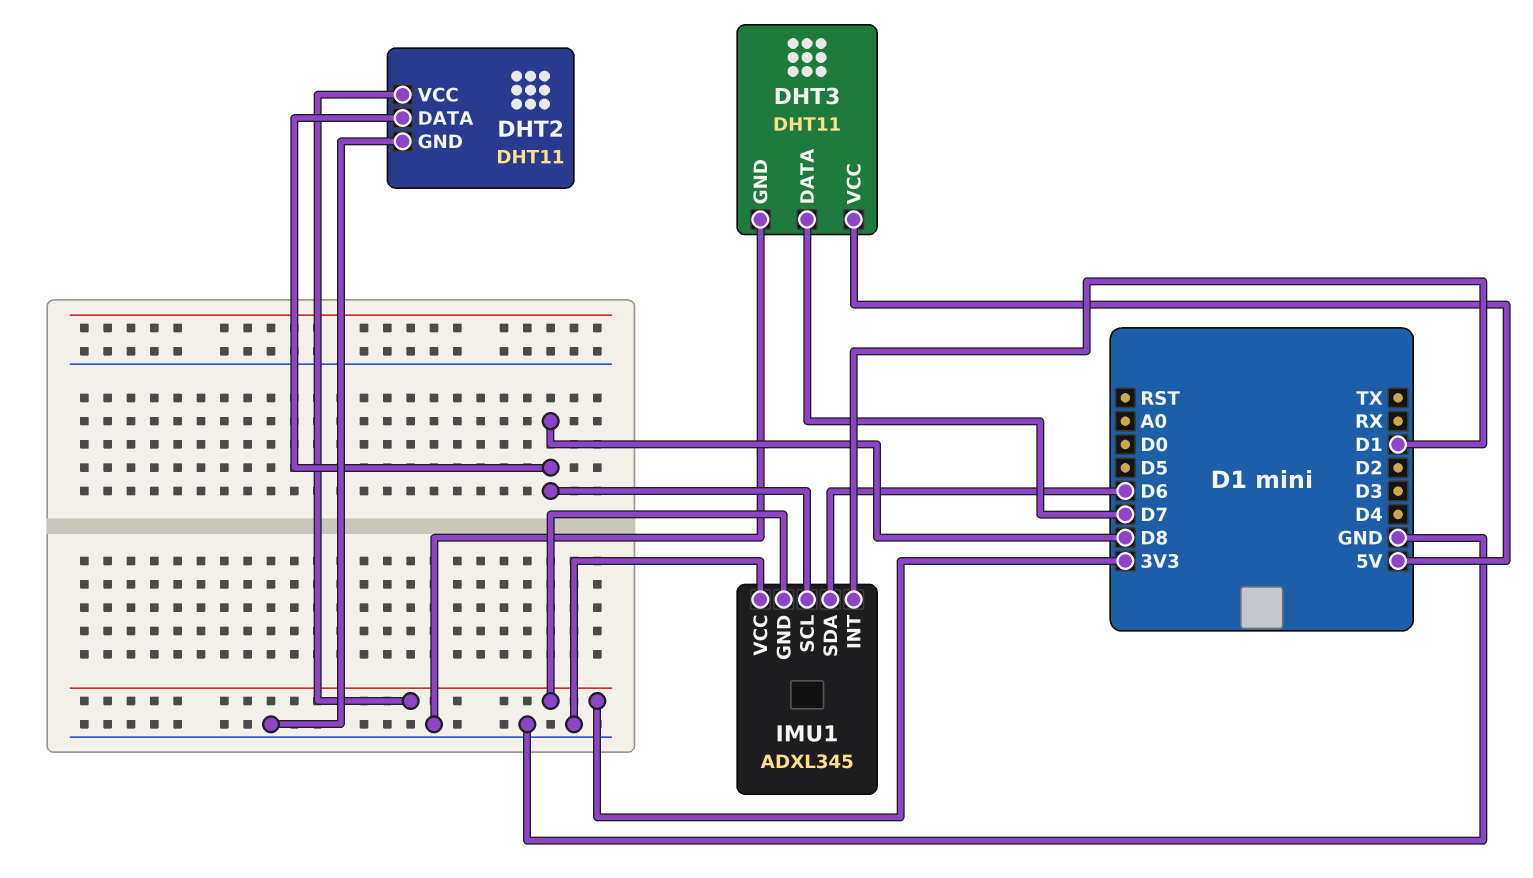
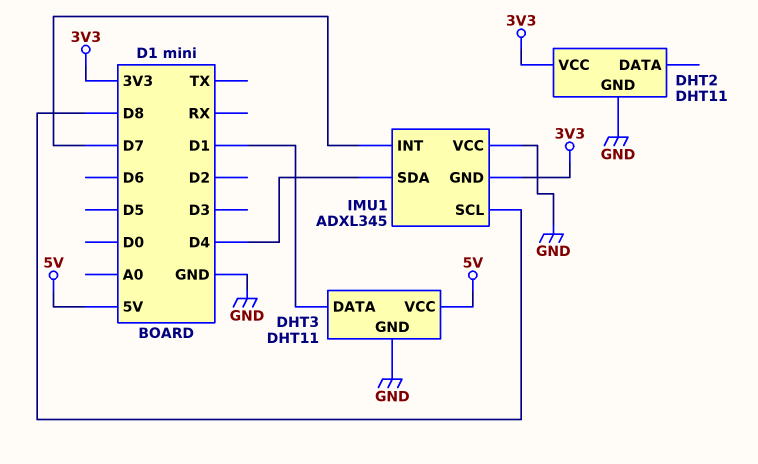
DHT2 pin DATA: D8 -> none
DHT3 pin DATA: D7 -> D1
IMU1 pin INT: D1 -> D7
IMU1 pin SDA: D6 -> D4

